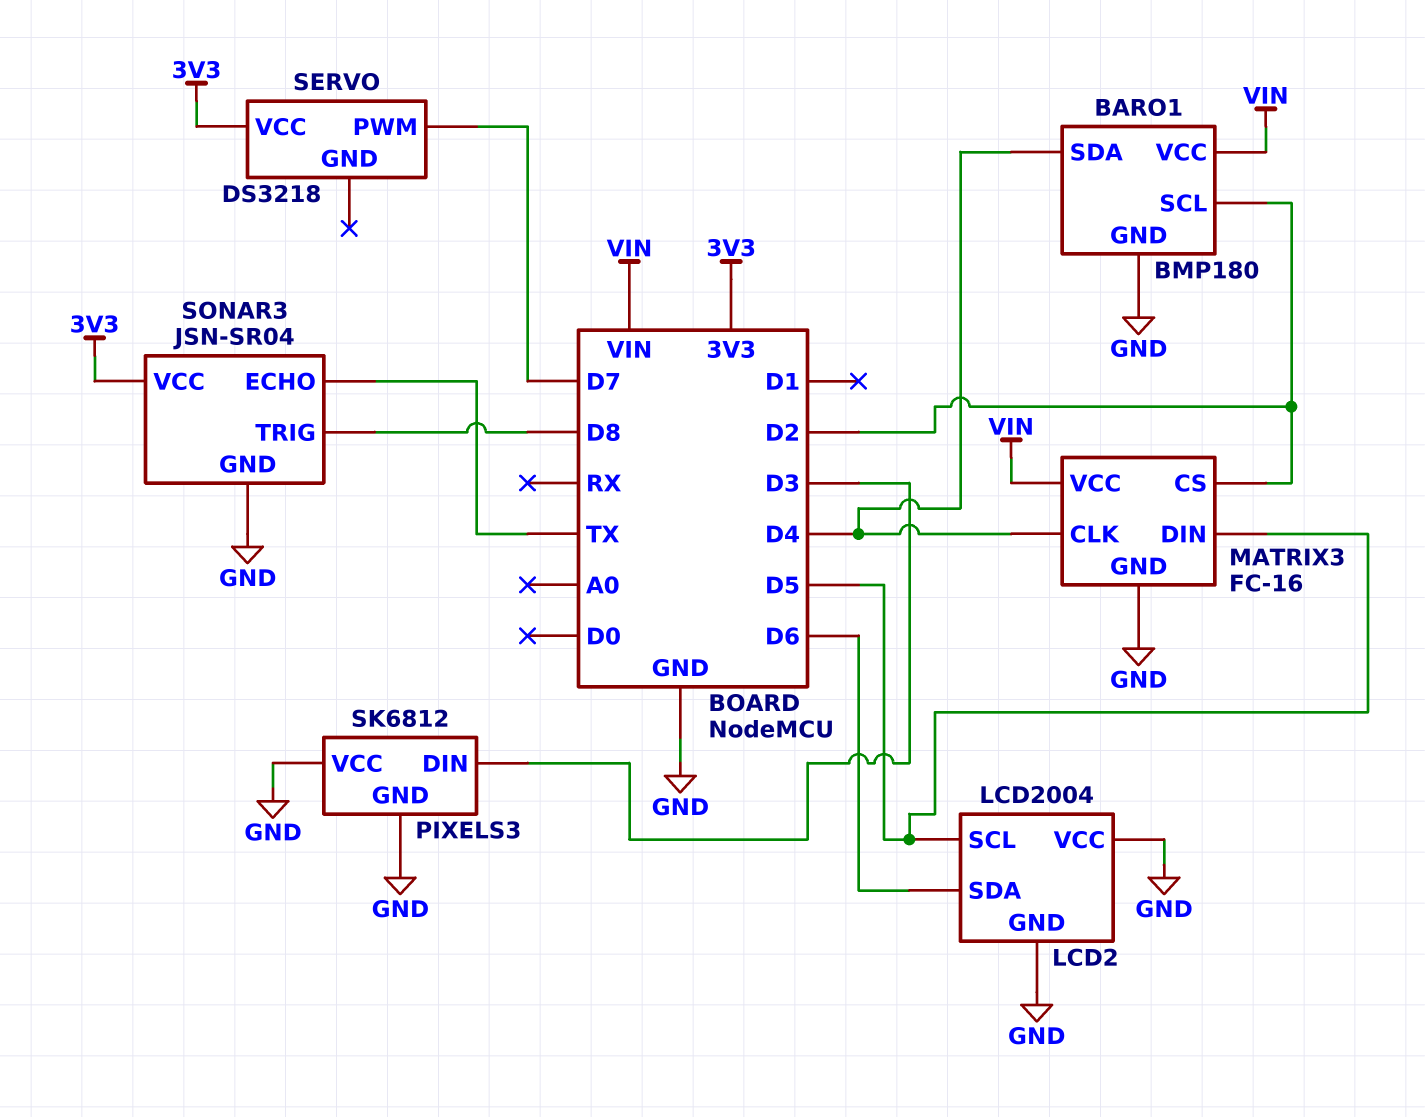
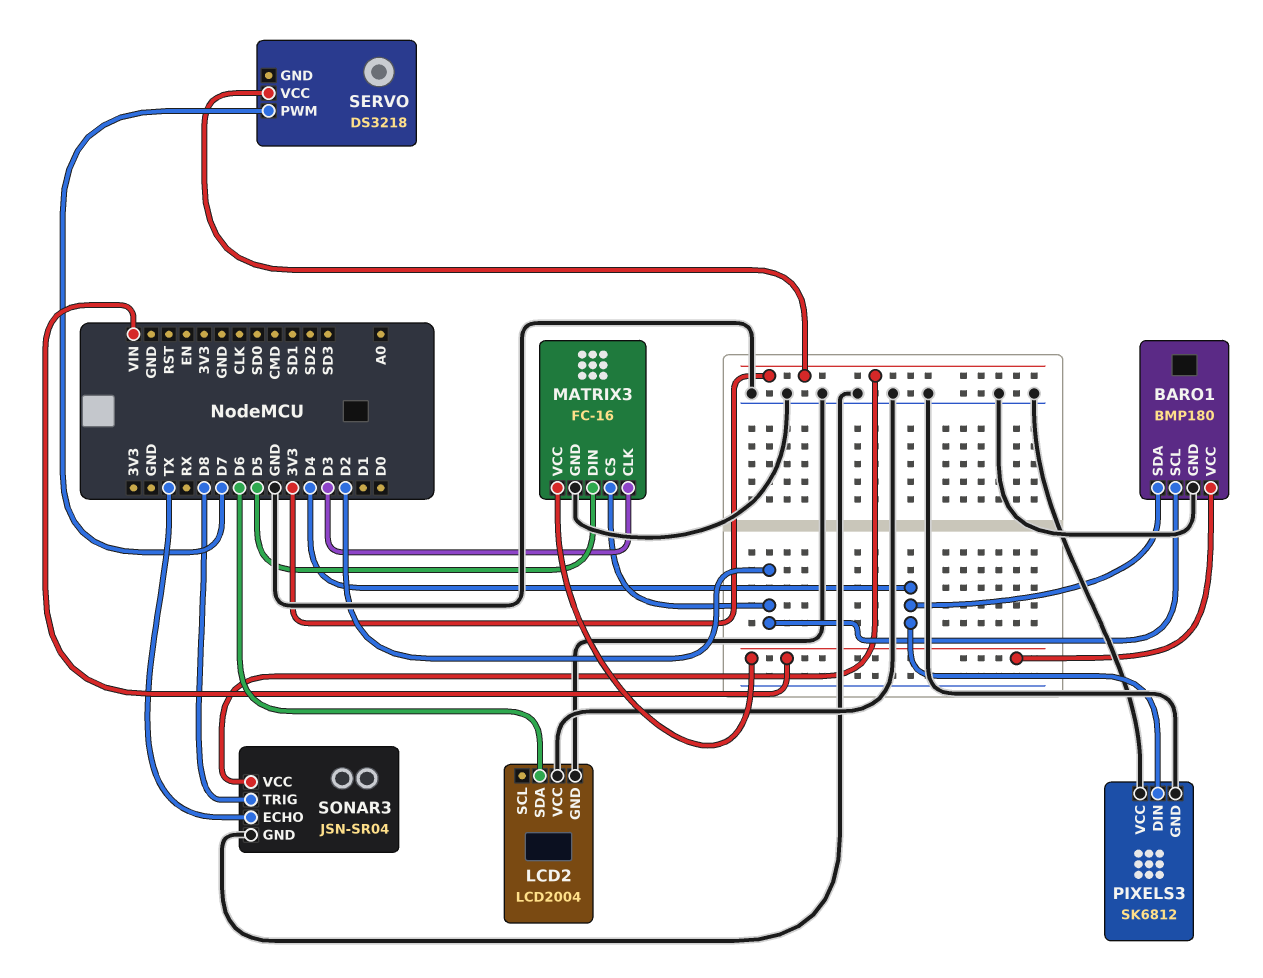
LCD2 pin SCL: D5 -> none
MATRIX3 pin CLK: D4 -> D3
PIXELS3 pin DIN: D3 -> D4

